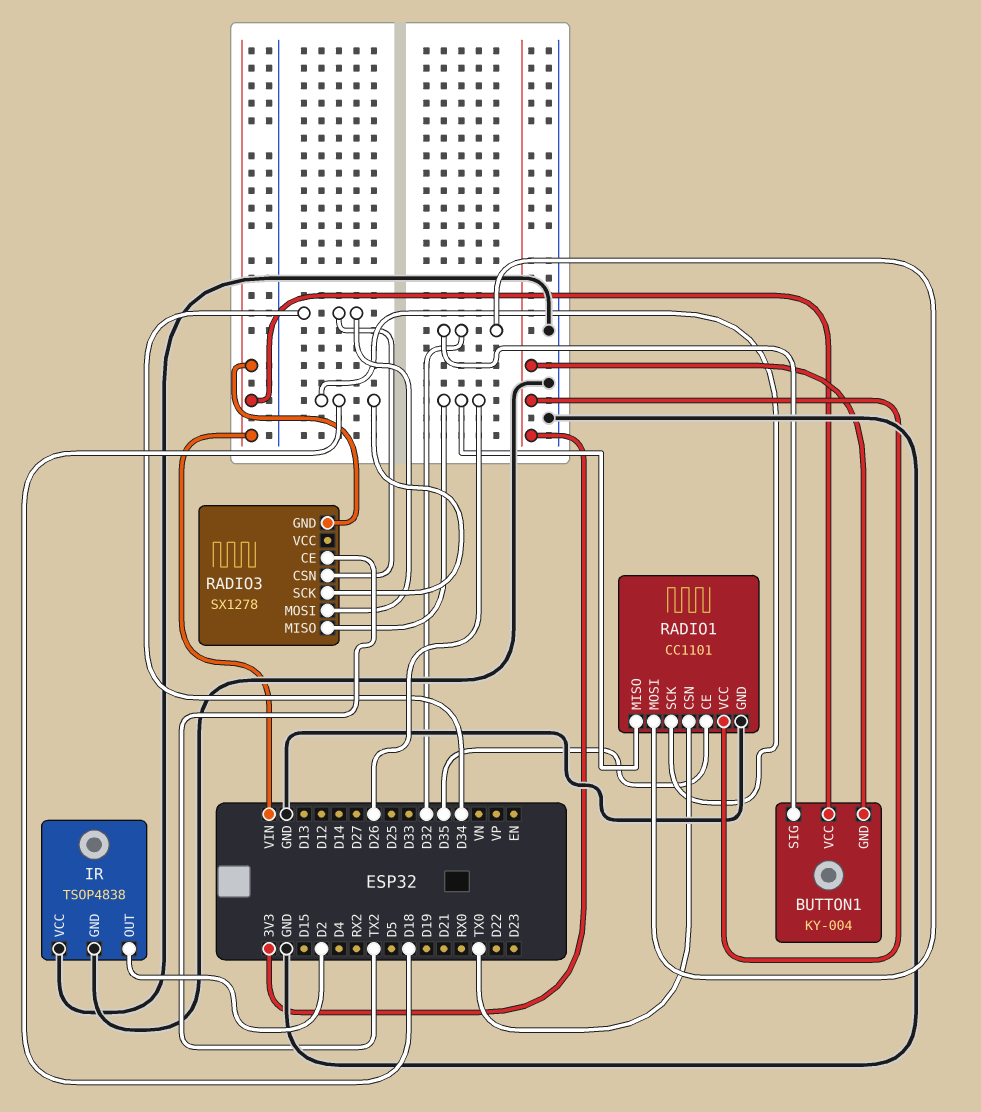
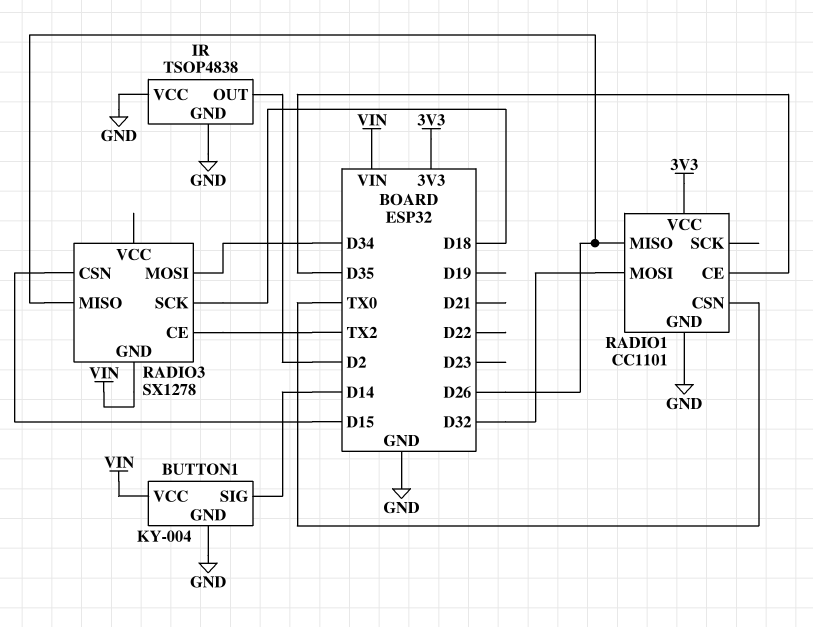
BUTTON1 pin GND: 3V3 -> GND
BUTTON1 pin SIG: D32 -> D14
RADIO1 pin SCK: D18 -> none
RADIO3 pin CSN: D34 -> D15

